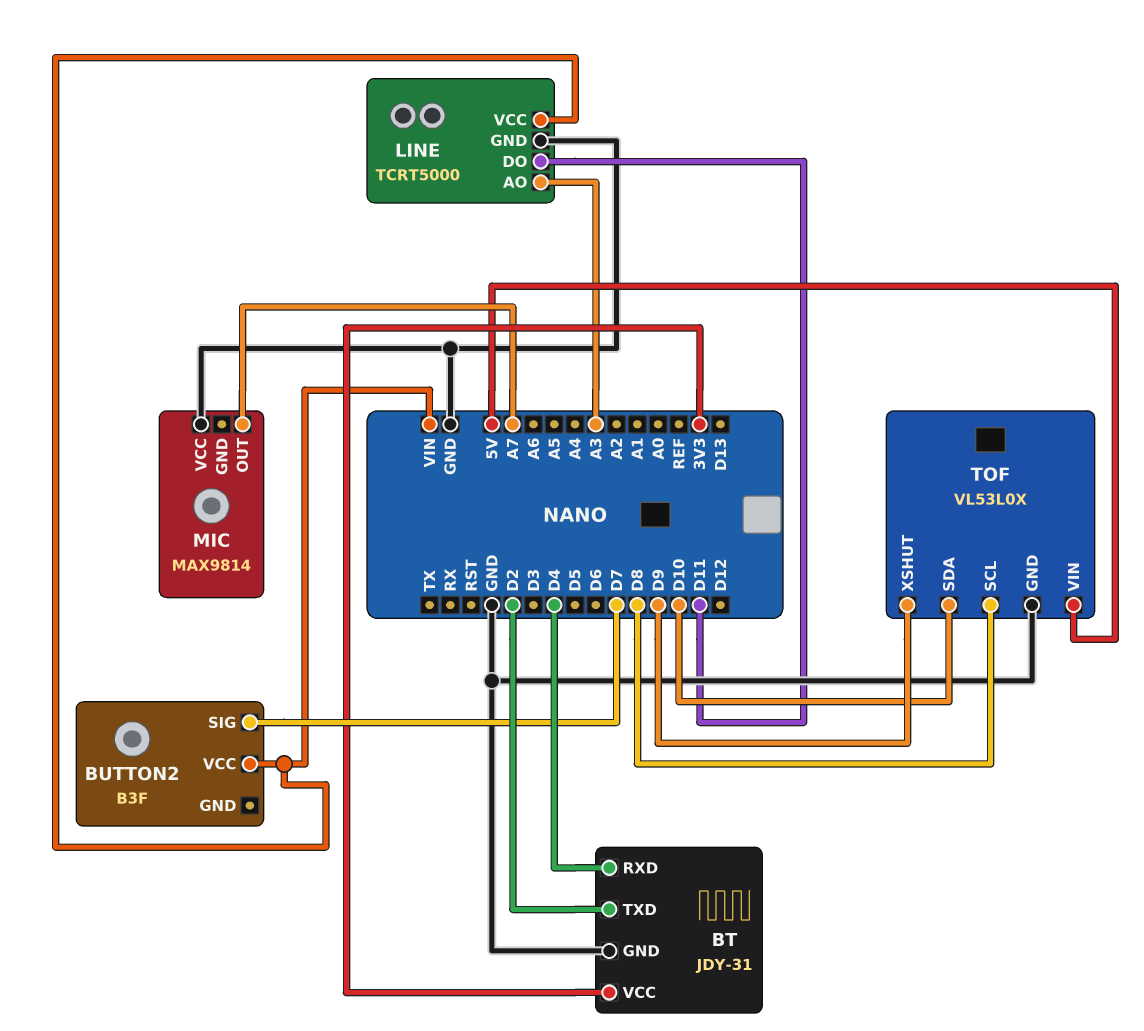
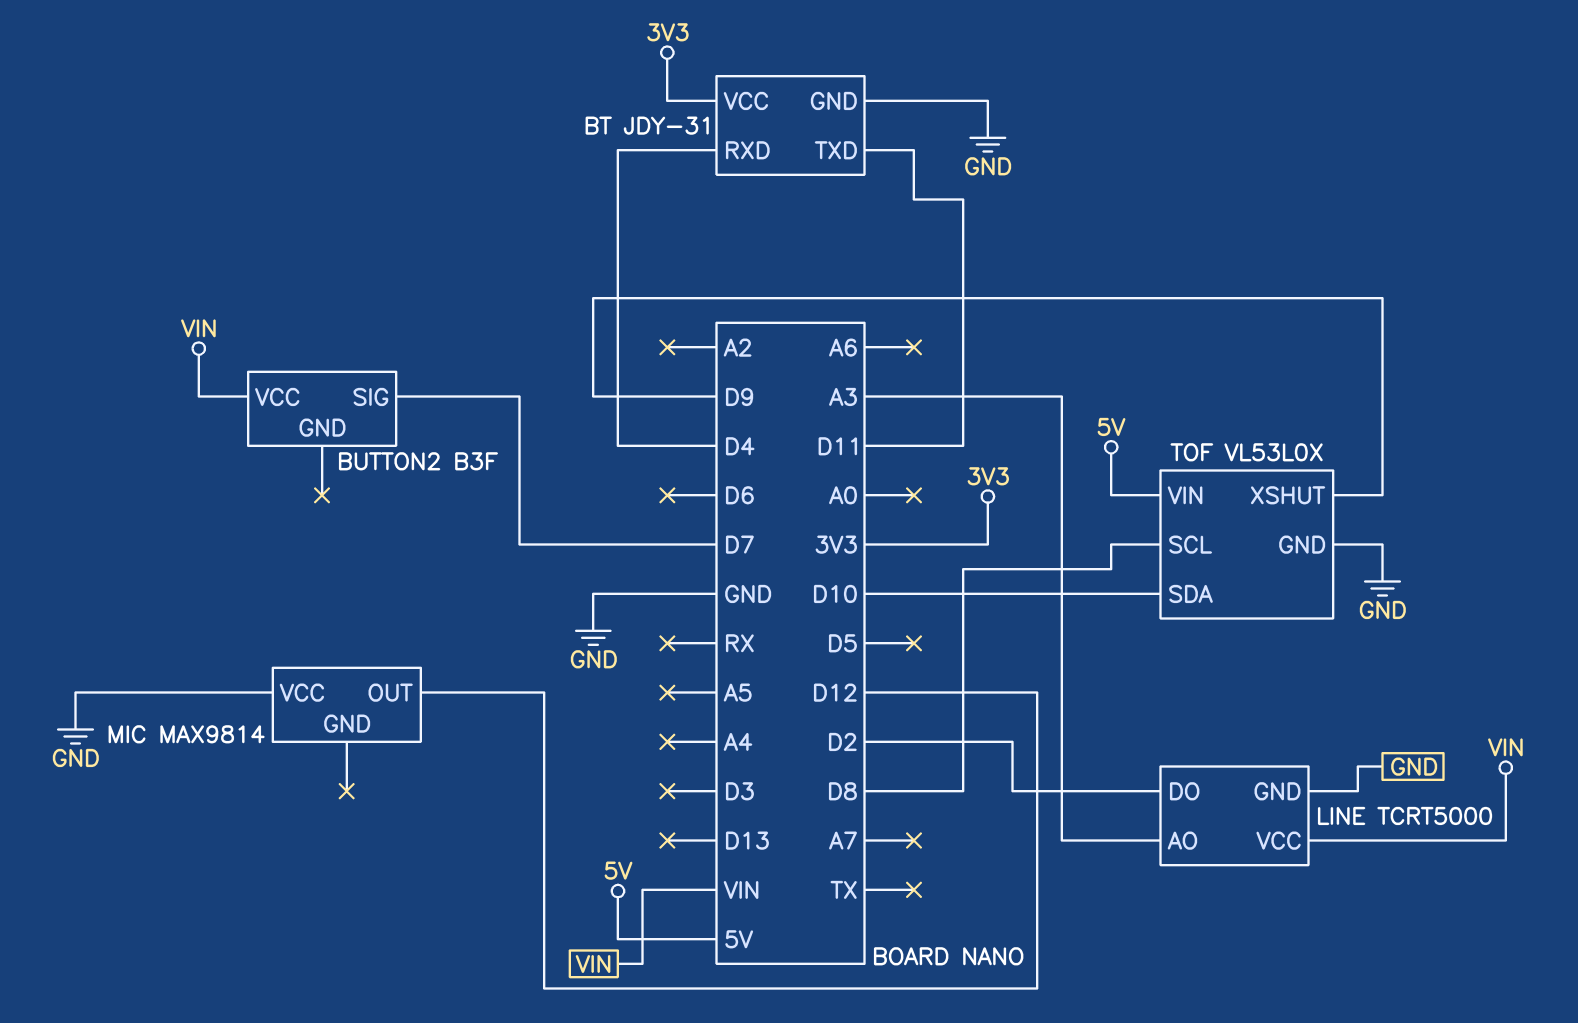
BT pin TXD: D2 -> D11
LINE pin DO: D11 -> D2
MIC pin OUT: A7 -> D12

